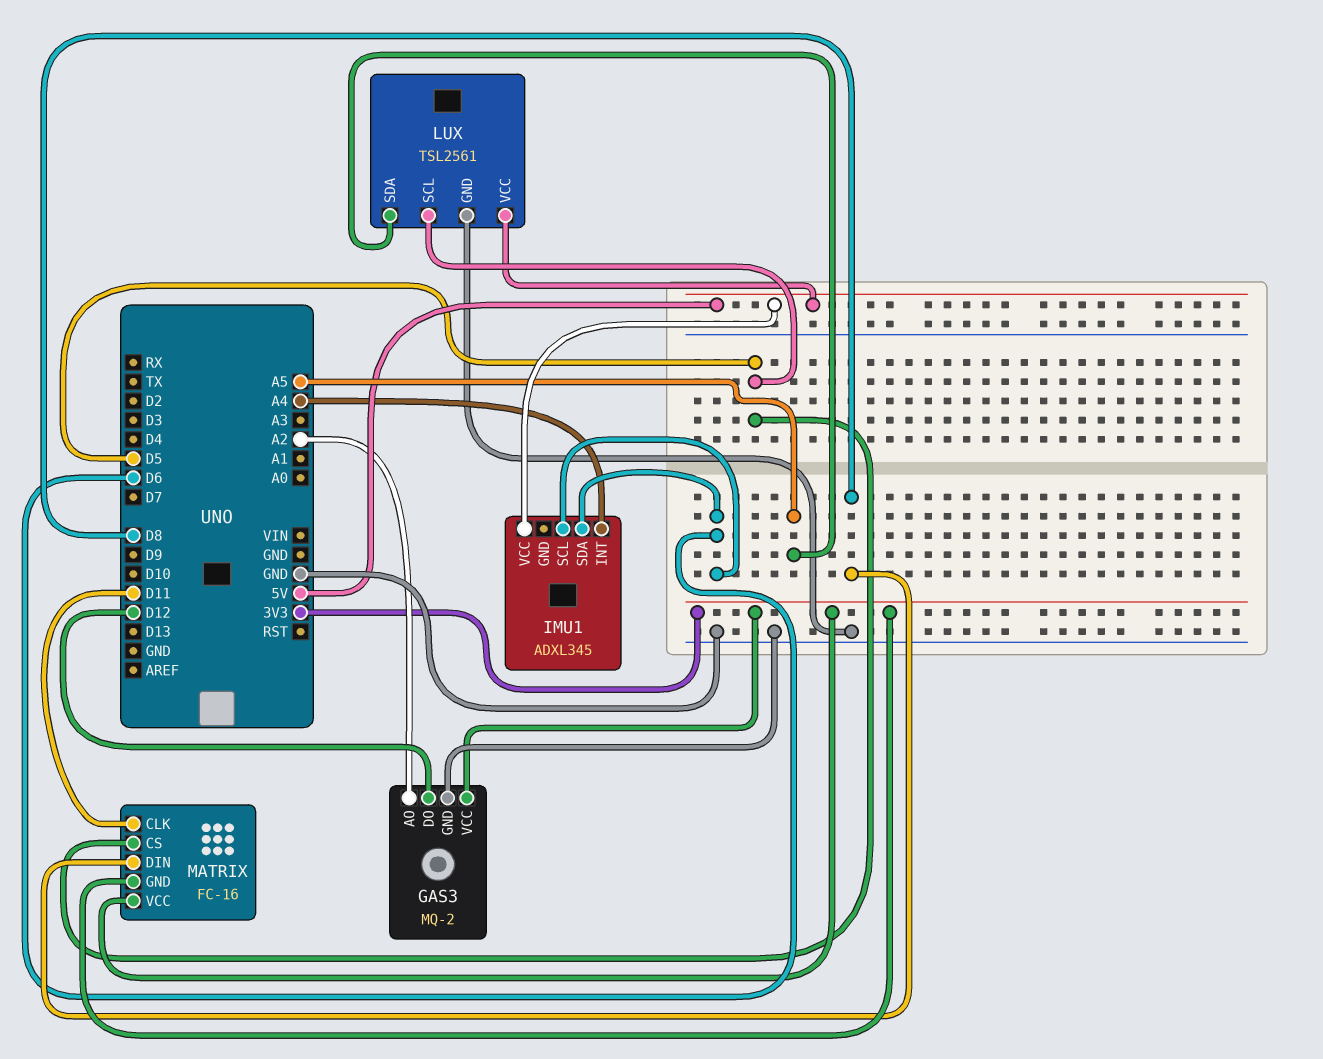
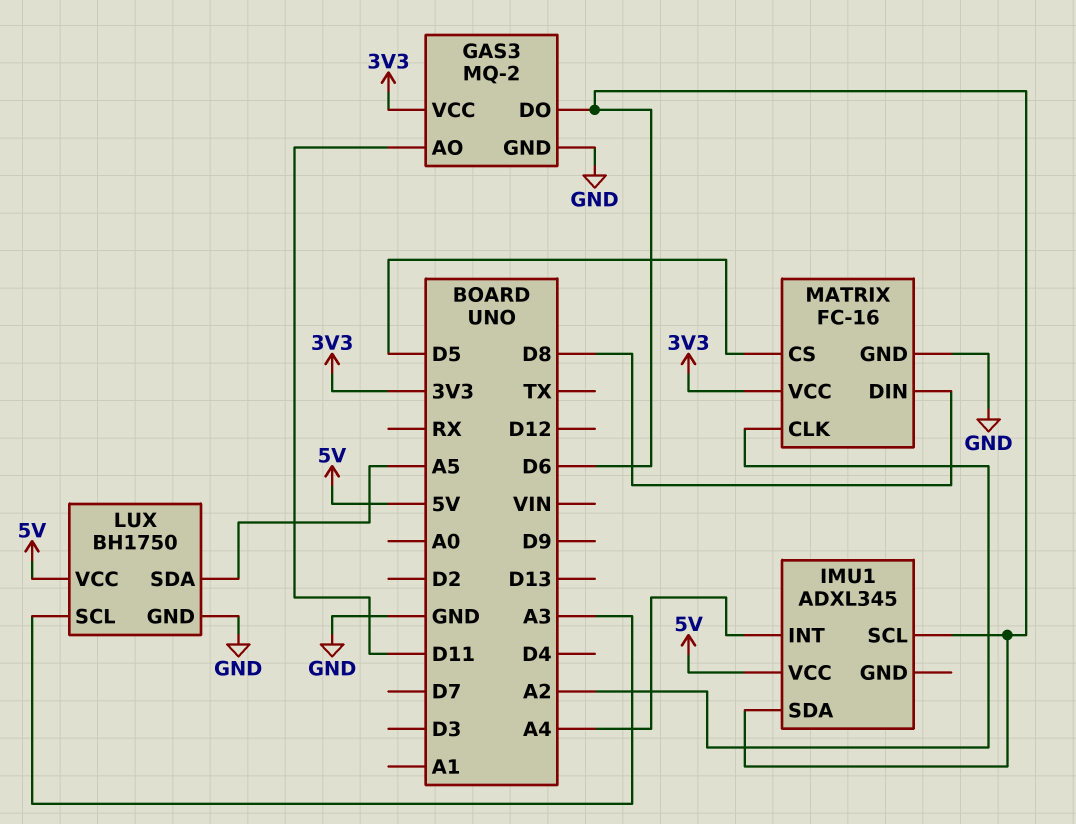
GAS3 pin AO: A2 -> D11
GAS3 pin DO: D12 -> D6
LUX: TSL2561 -> BH1750
LUX pin SCL: D5 -> A3
MATRIX pin CLK: D11 -> A2
MATRIX pin GND: 3V3 -> GND

